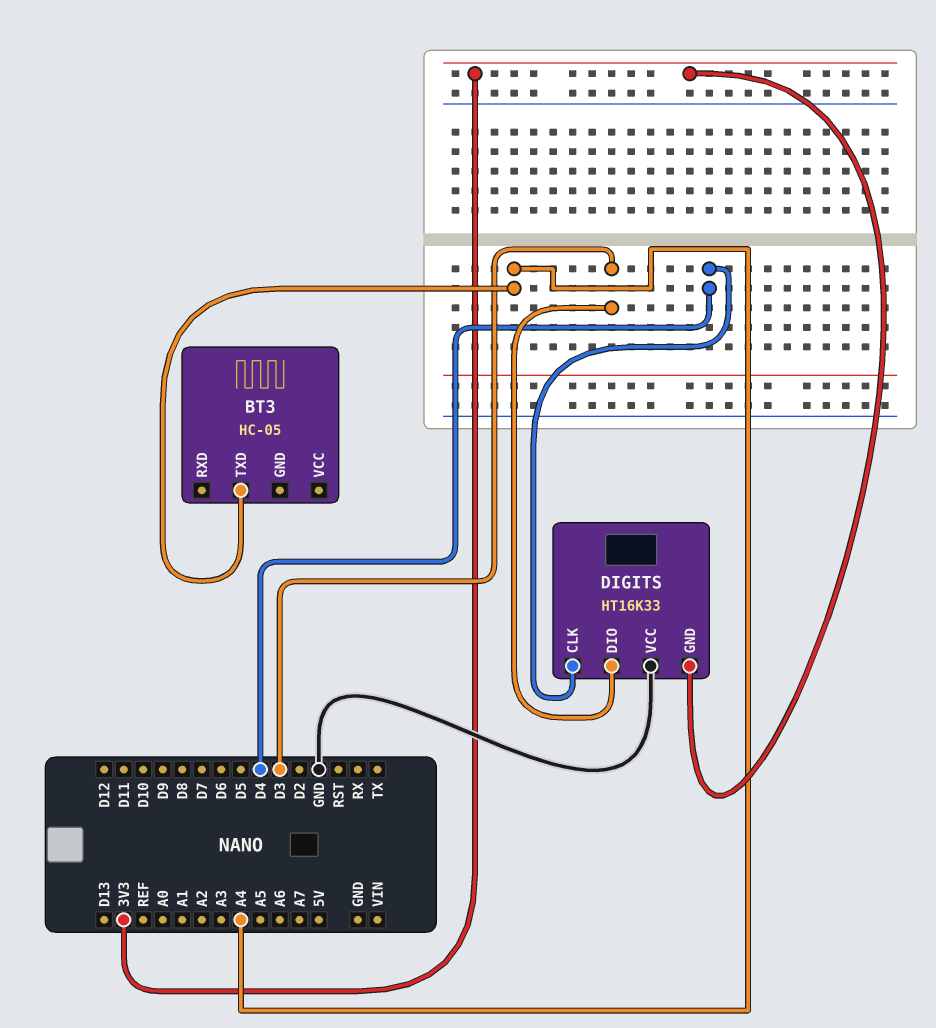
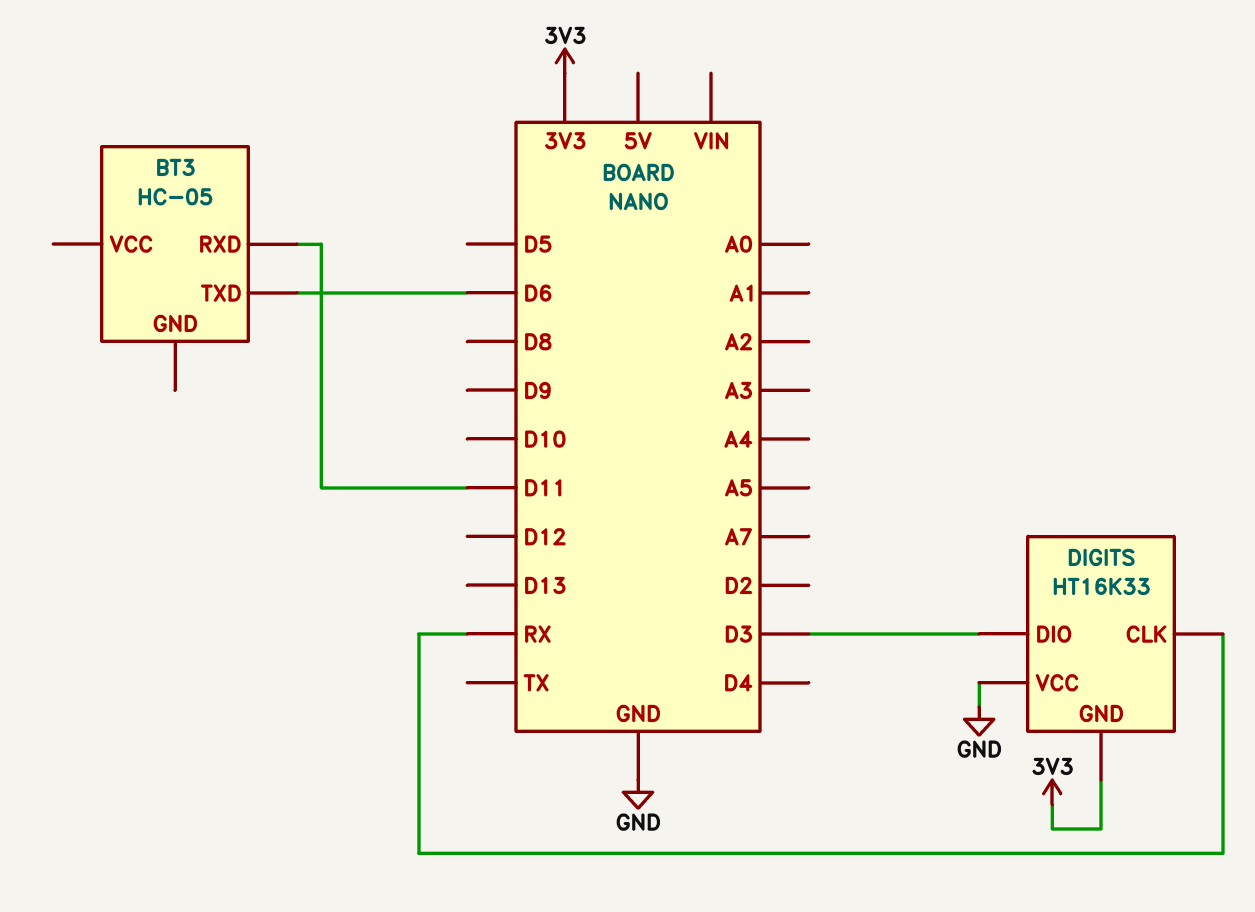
BT3 pin RXD: none -> D11
BT3 pin TXD: A4 -> D6
DIGITS pin CLK: D4 -> RX

